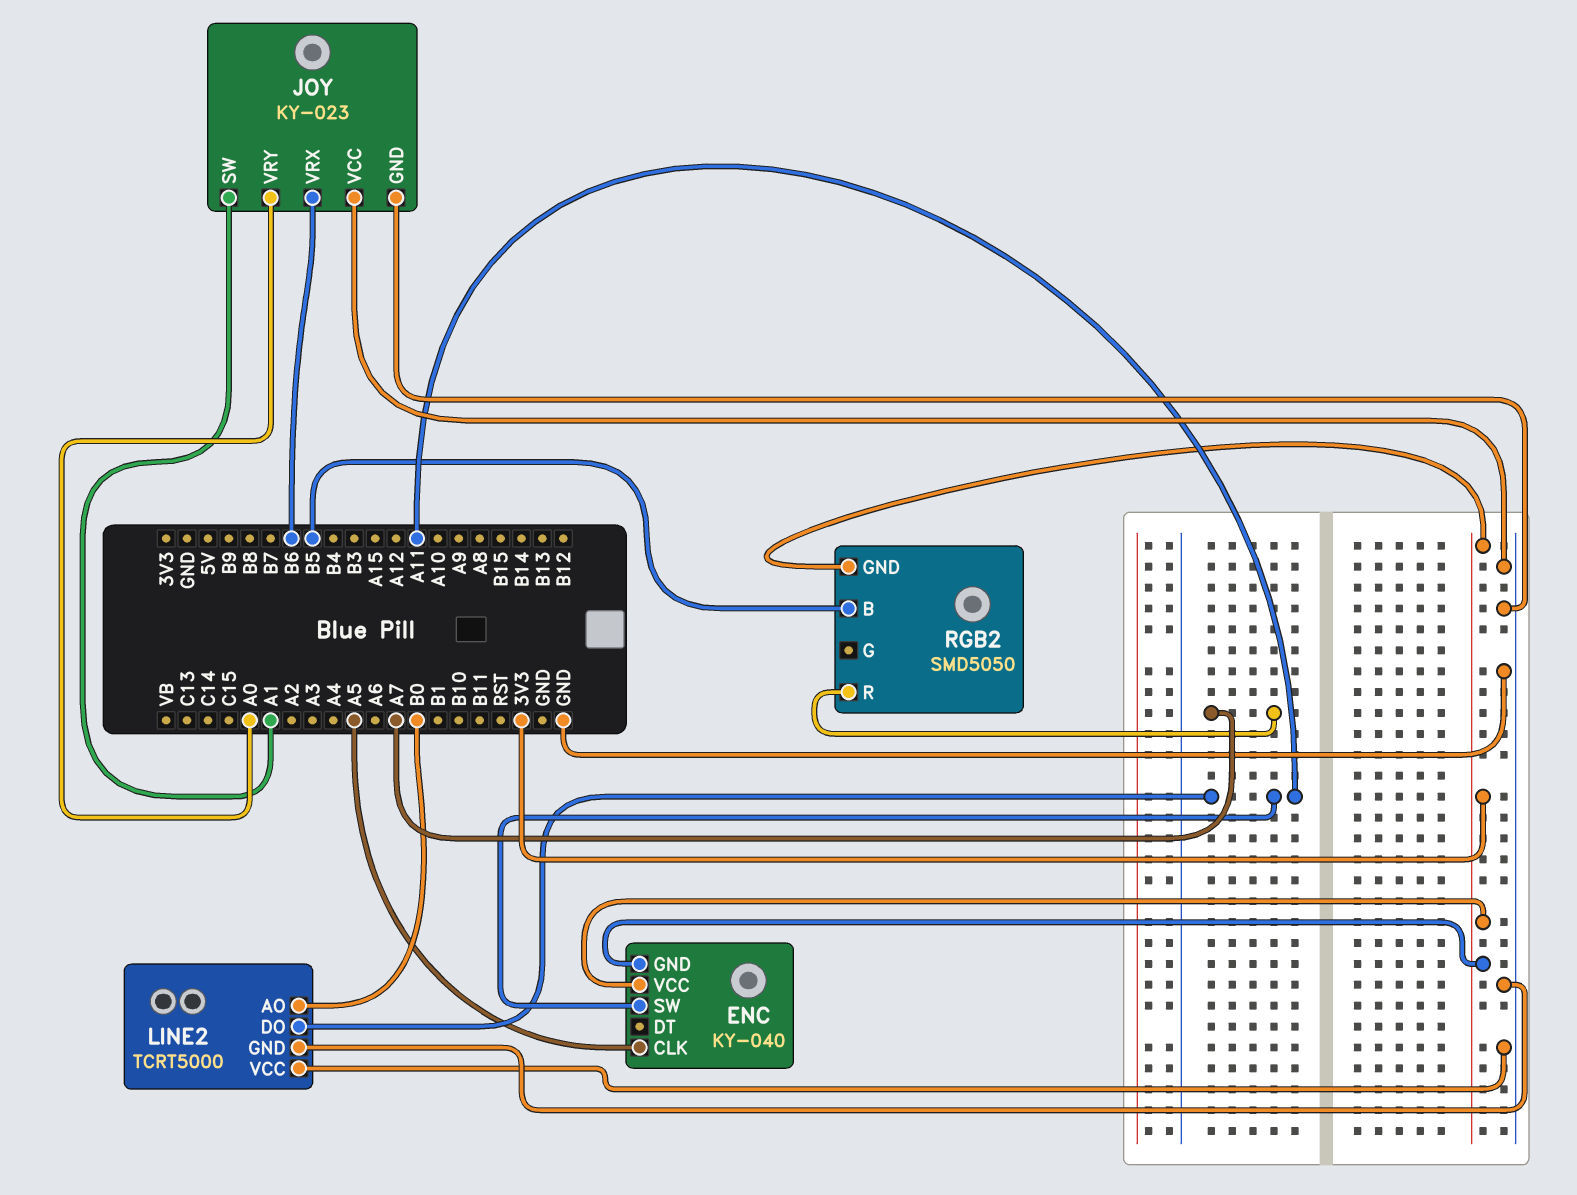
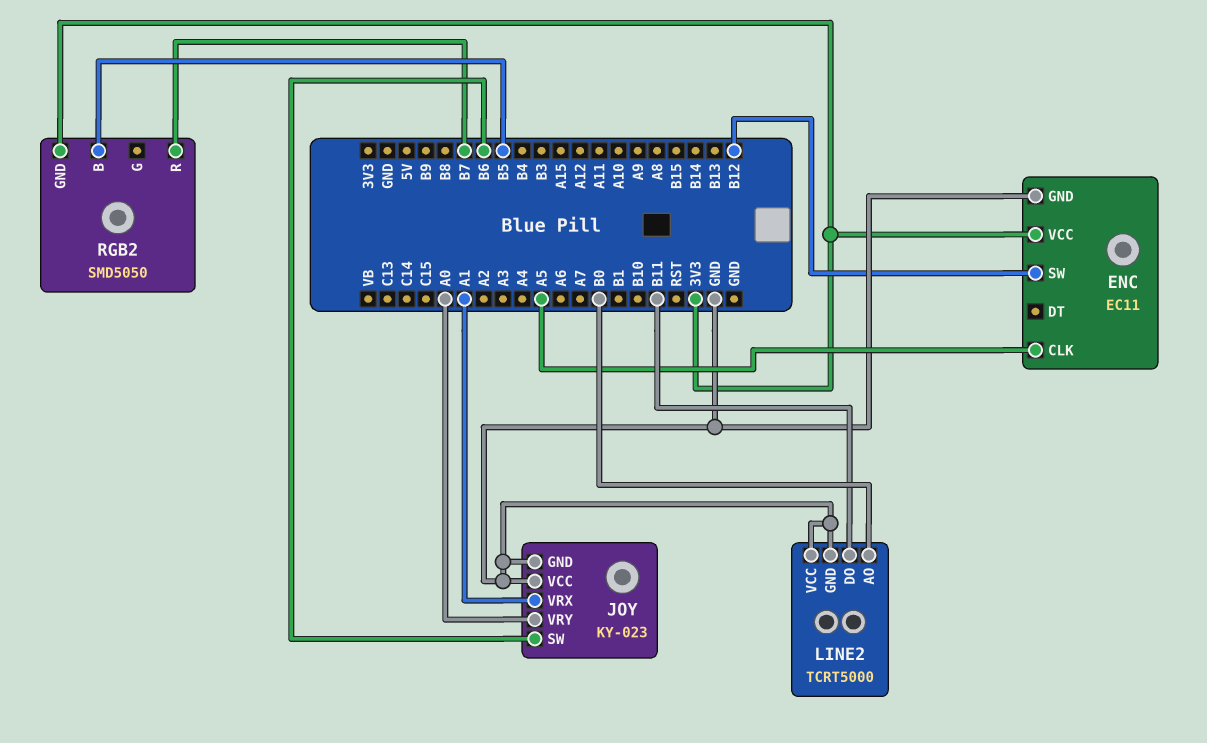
ENC: KY-040 -> EC11
ENC pin GND: 3V3 -> GND
ENC pin SW: A11 -> B12
JOY pin SW: A1 -> B6
JOY pin VRX: B6 -> A1
LINE2 pin DO: A11 -> B11
RGB2 pin R: A7 -> B7

